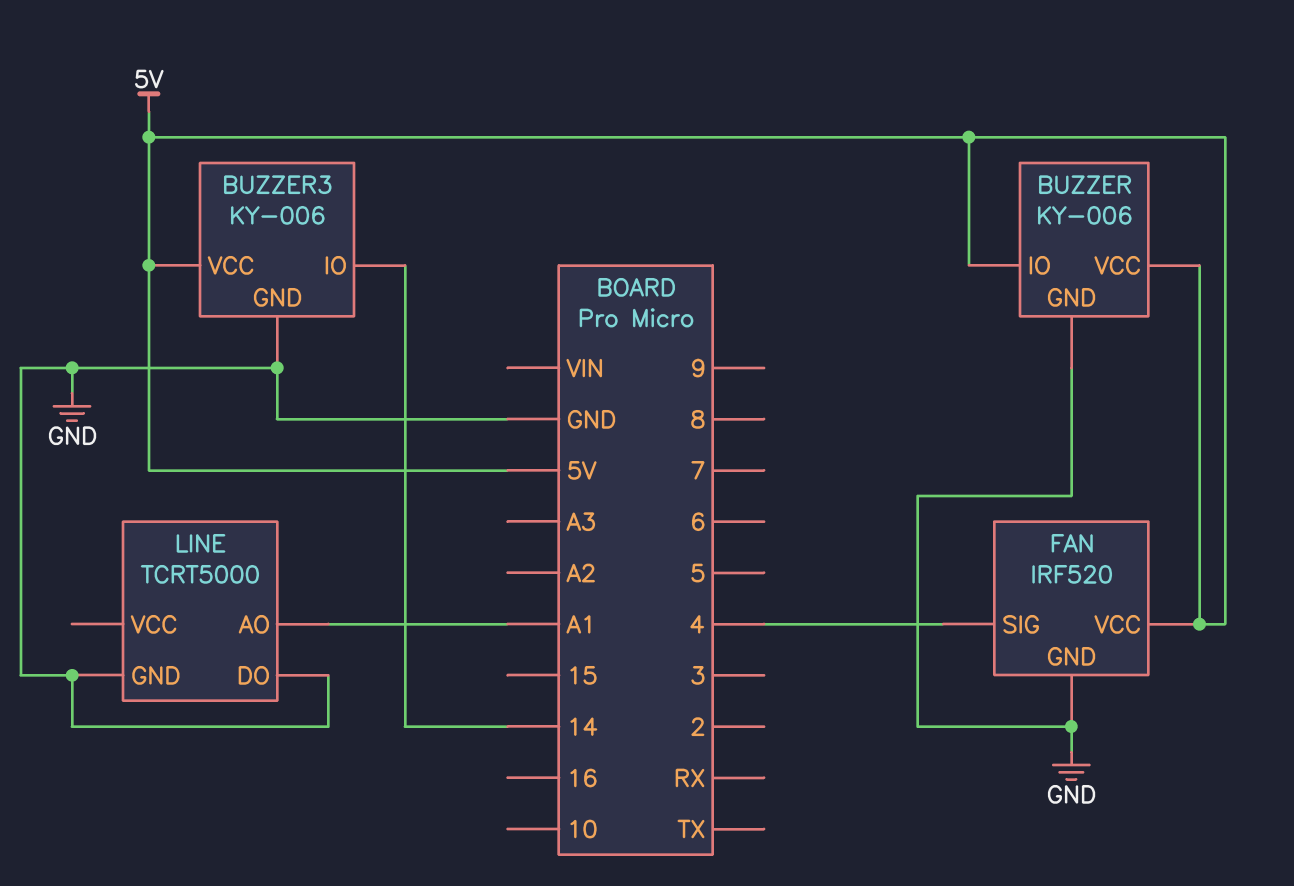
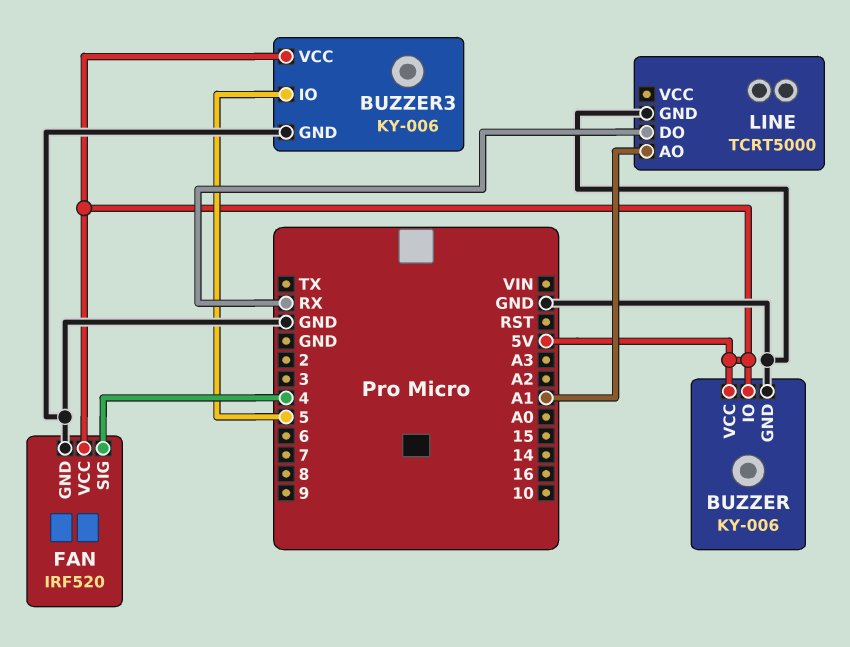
BUZZER3 pin IO: 14 -> 5
LINE pin DO: GND -> RX

